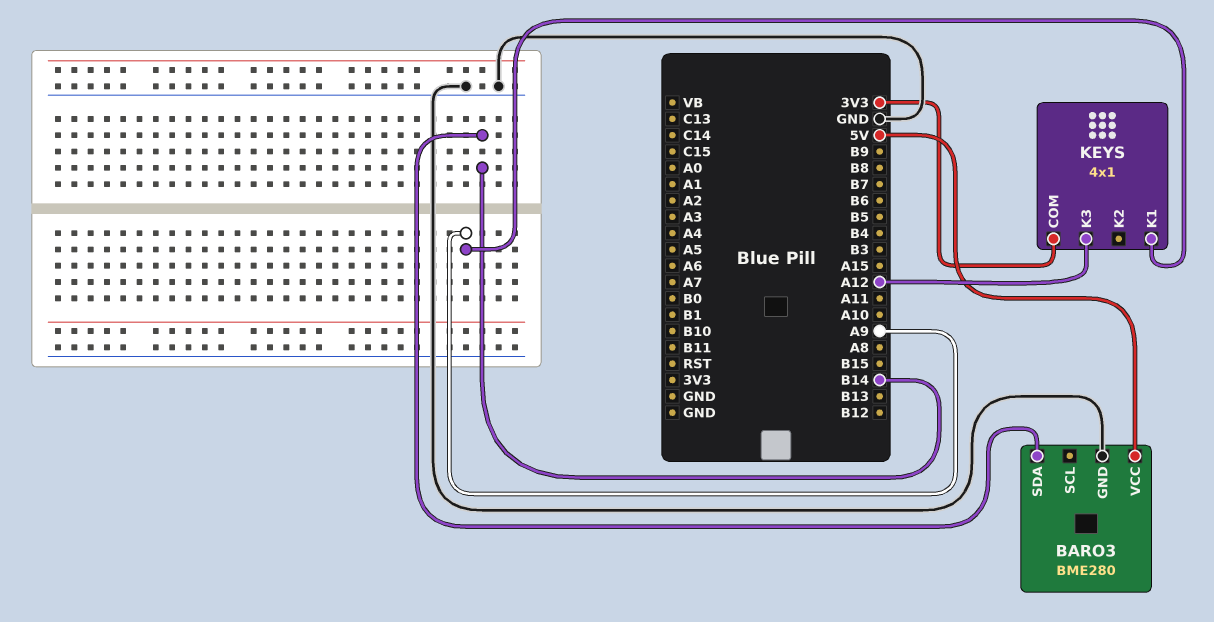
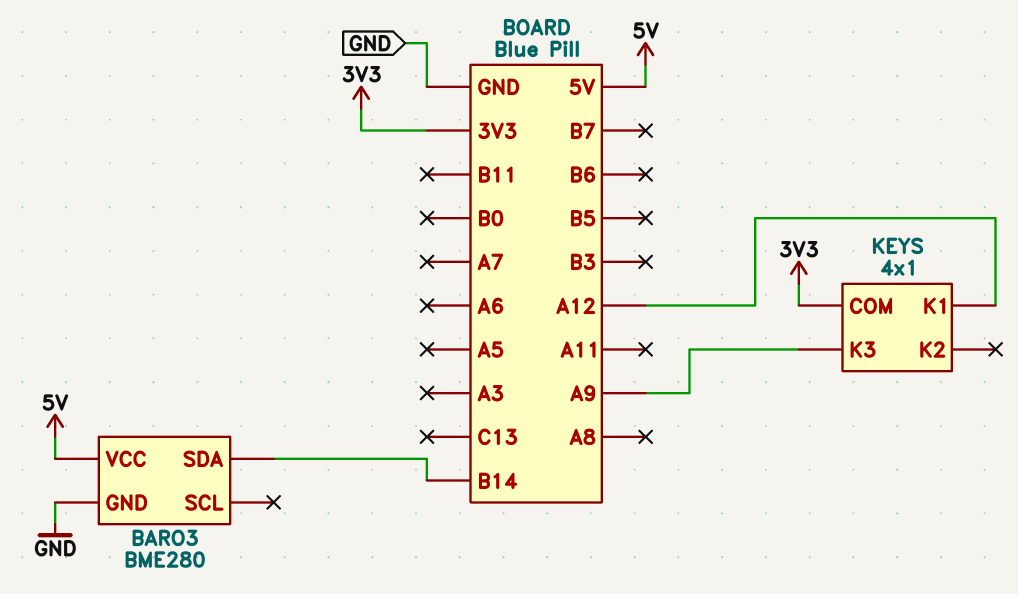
KEYS pin K1: A9 -> A12
KEYS pin K3: A12 -> A9

